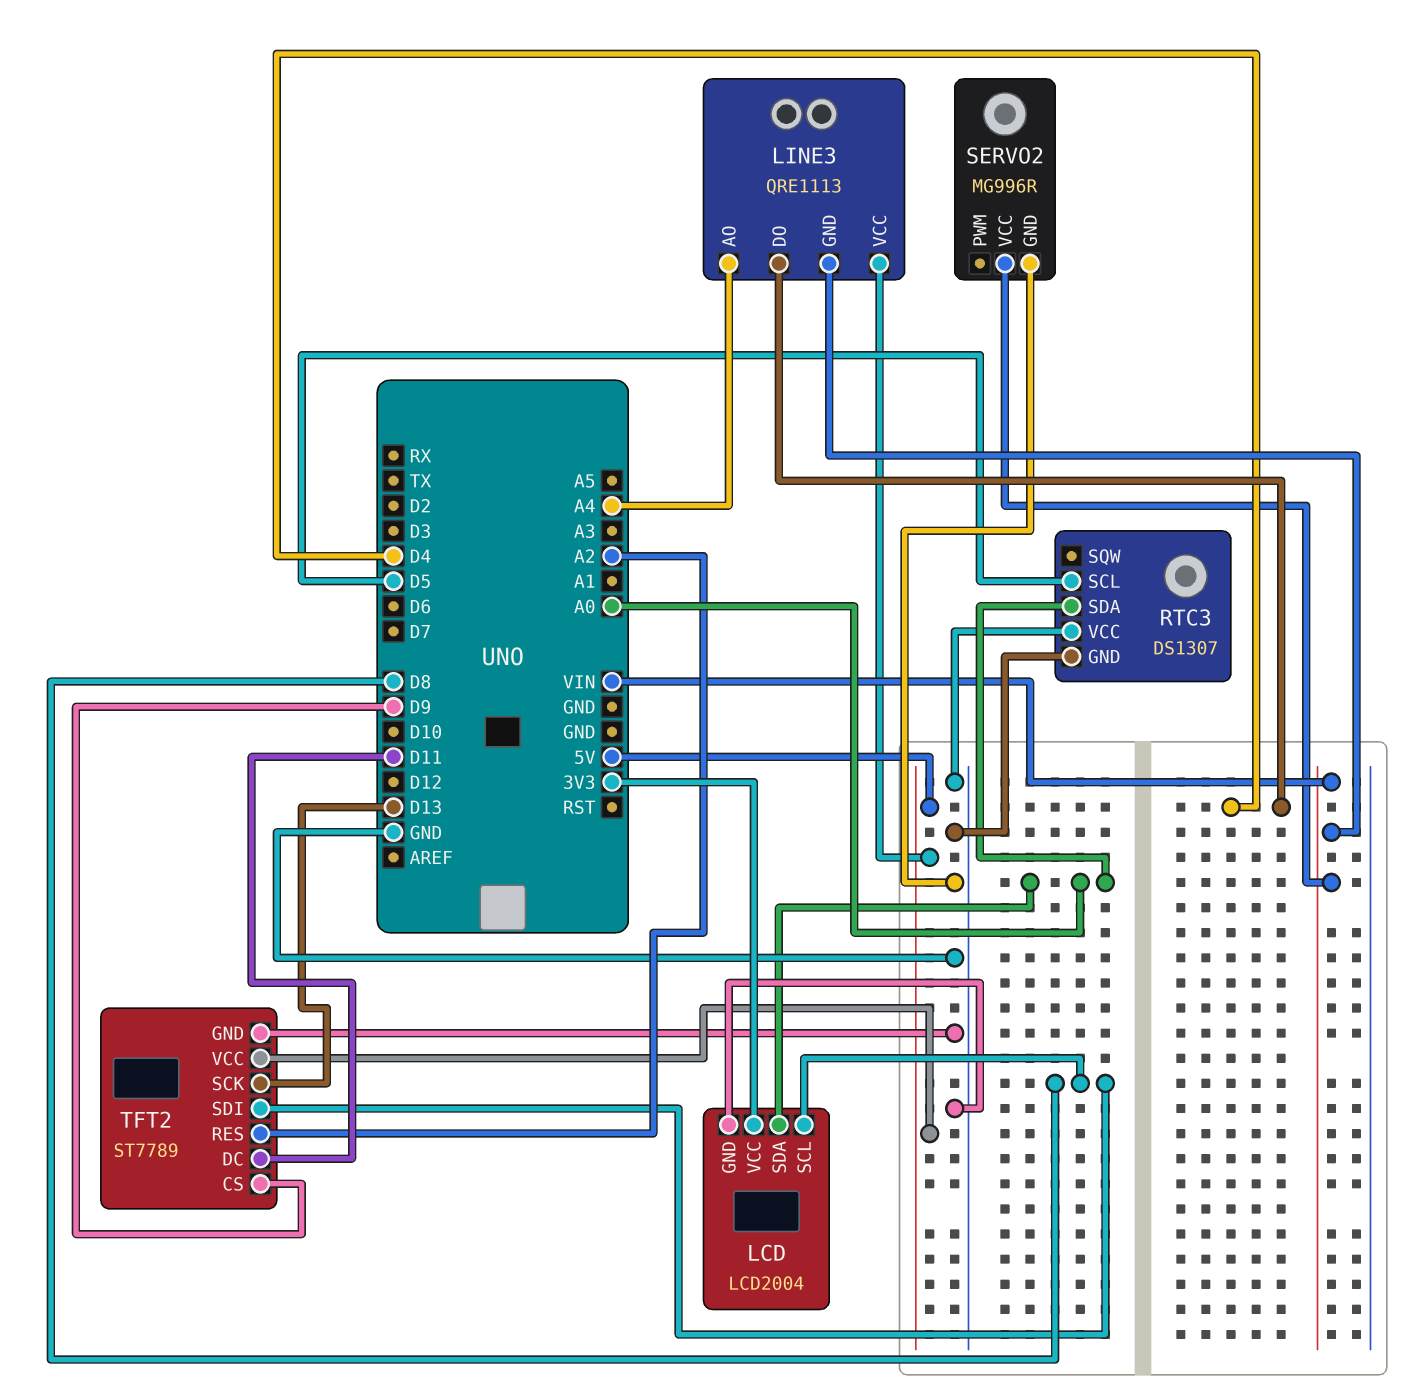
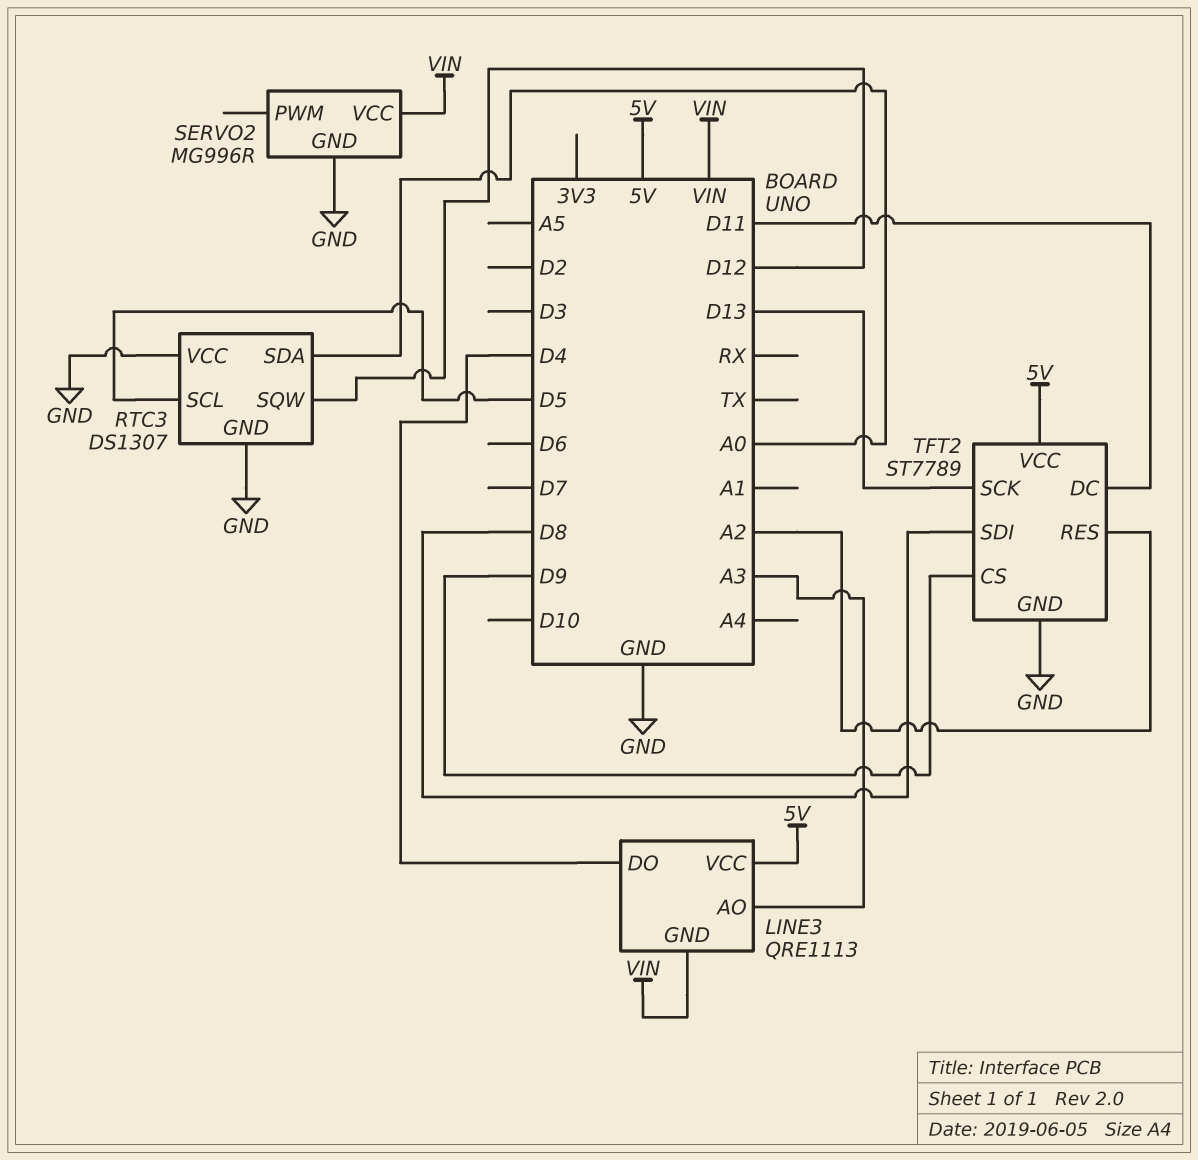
LCD: LCD2004 -> none
LCD pin GND: GND -> none
LCD pin SCL: D8 -> none
LCD pin SDA: A0 -> none
LCD pin VCC: 3V3 -> none
LINE3 pin AO: A4 -> A3
RTC3 pin SQW: none -> D12

